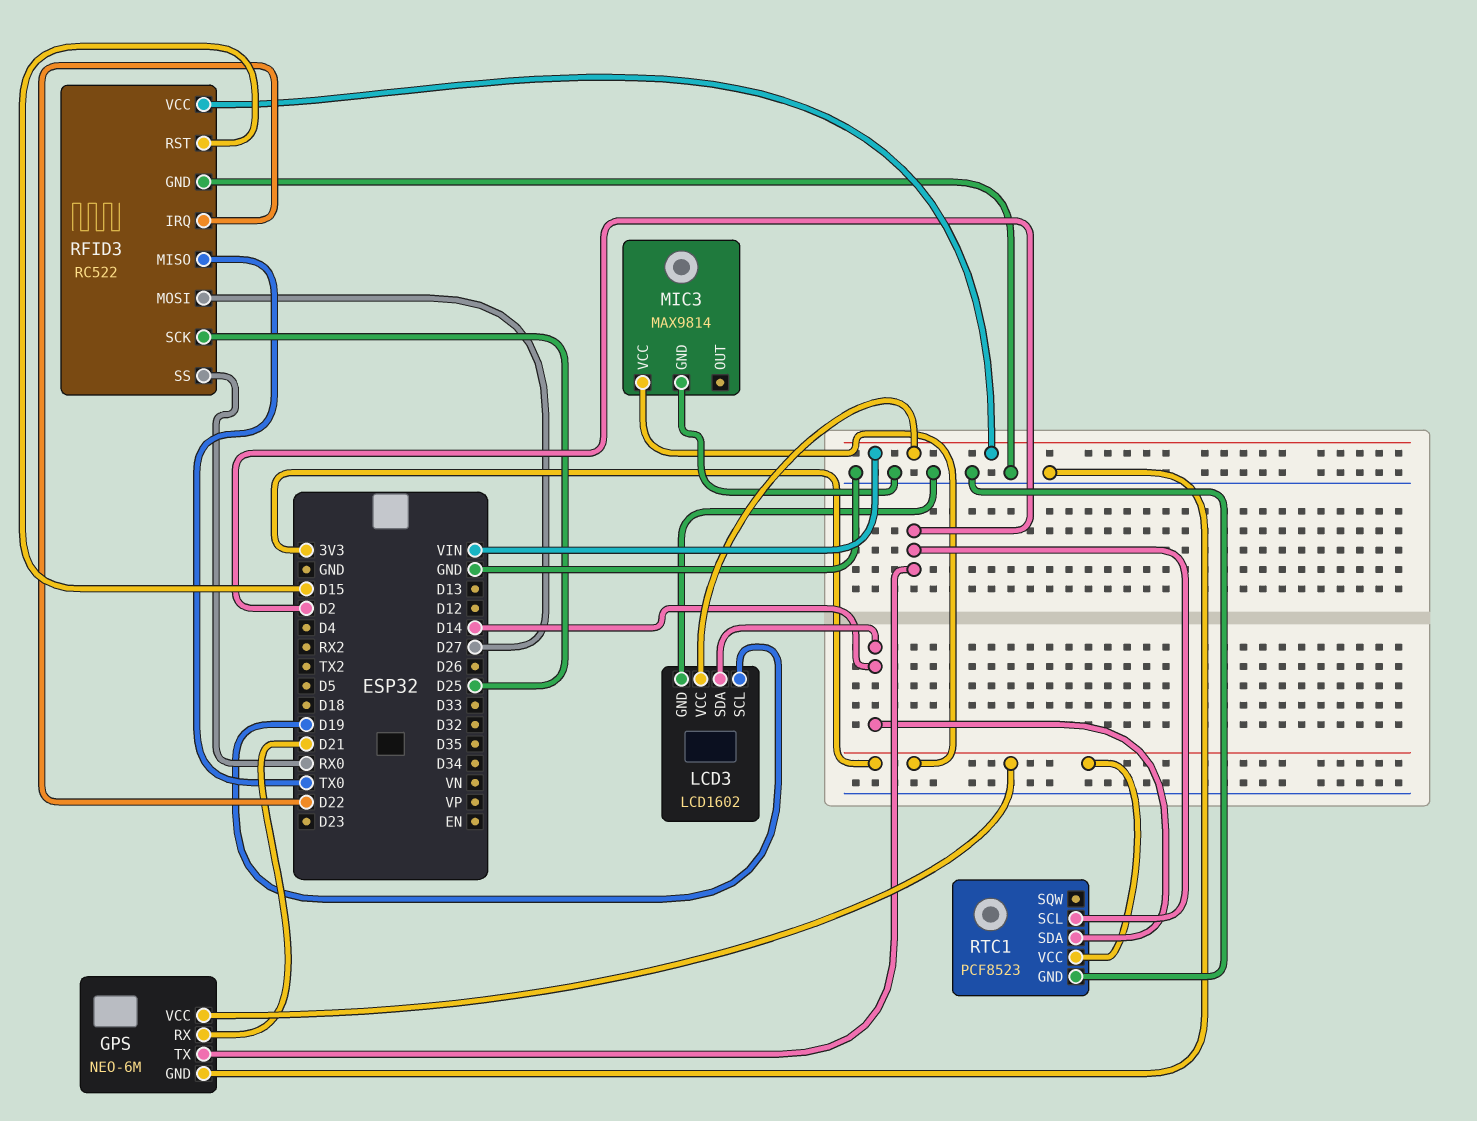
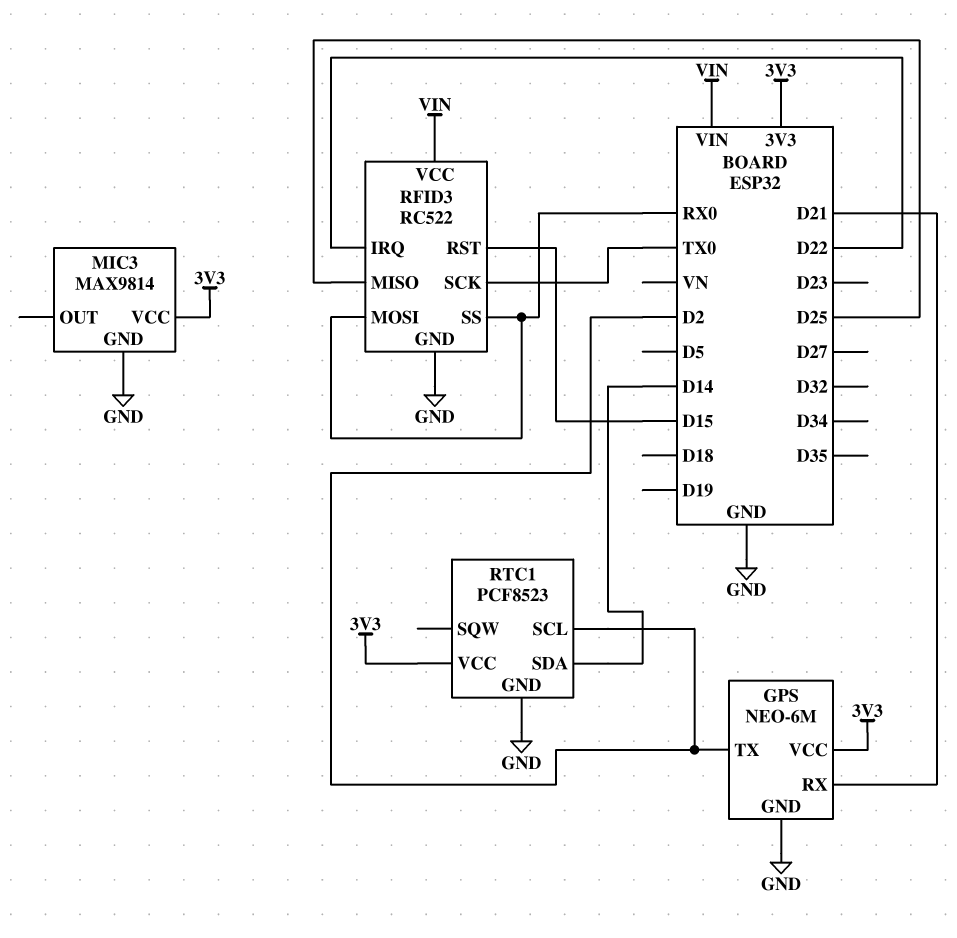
LCD3: LCD1602 -> none
LCD3 pin GND: GND -> none
LCD3 pin SCL: D19 -> none
LCD3 pin SDA: D14 -> none
LCD3 pin VCC: VIN -> none
RFID3 pin MISO: TX0 -> D25
RFID3 pin MOSI: D27 -> RX0
RFID3 pin SCK: D25 -> TX0

